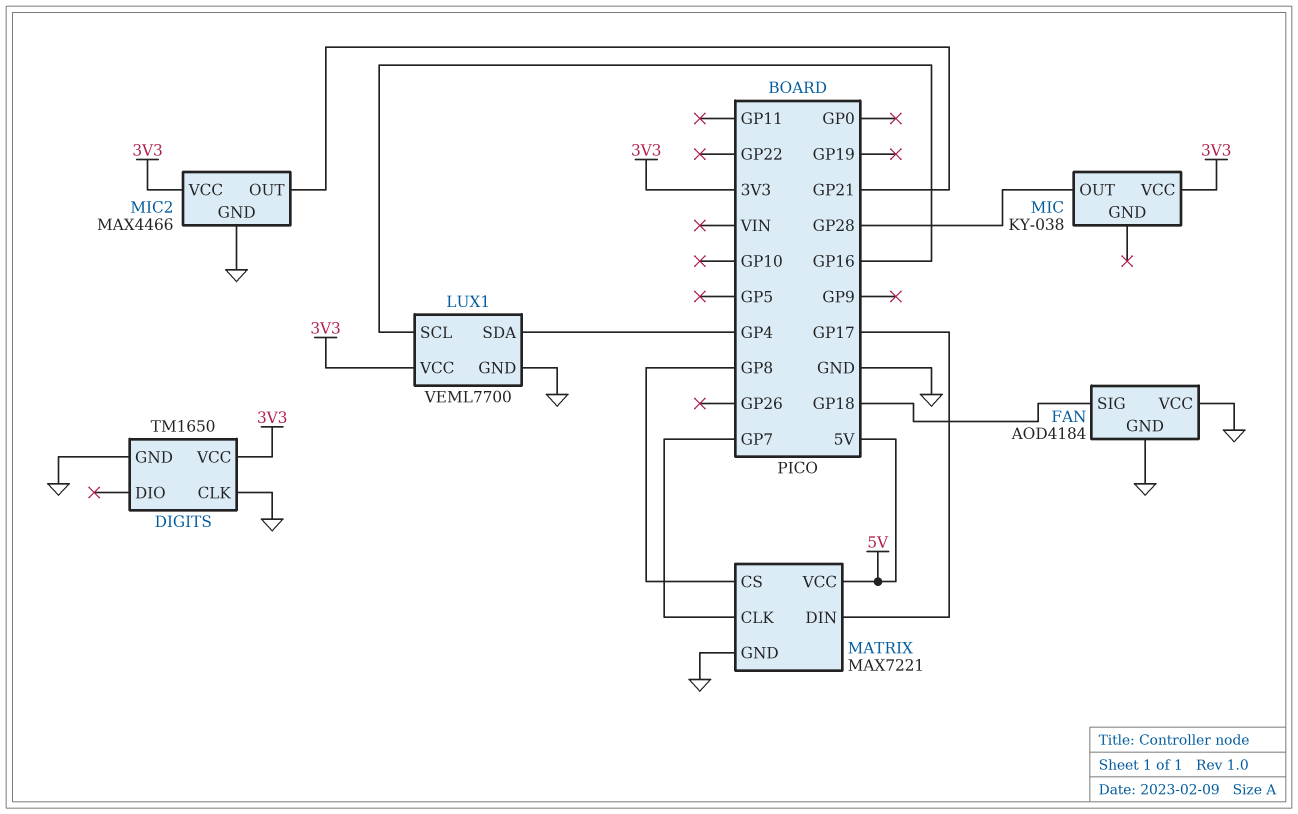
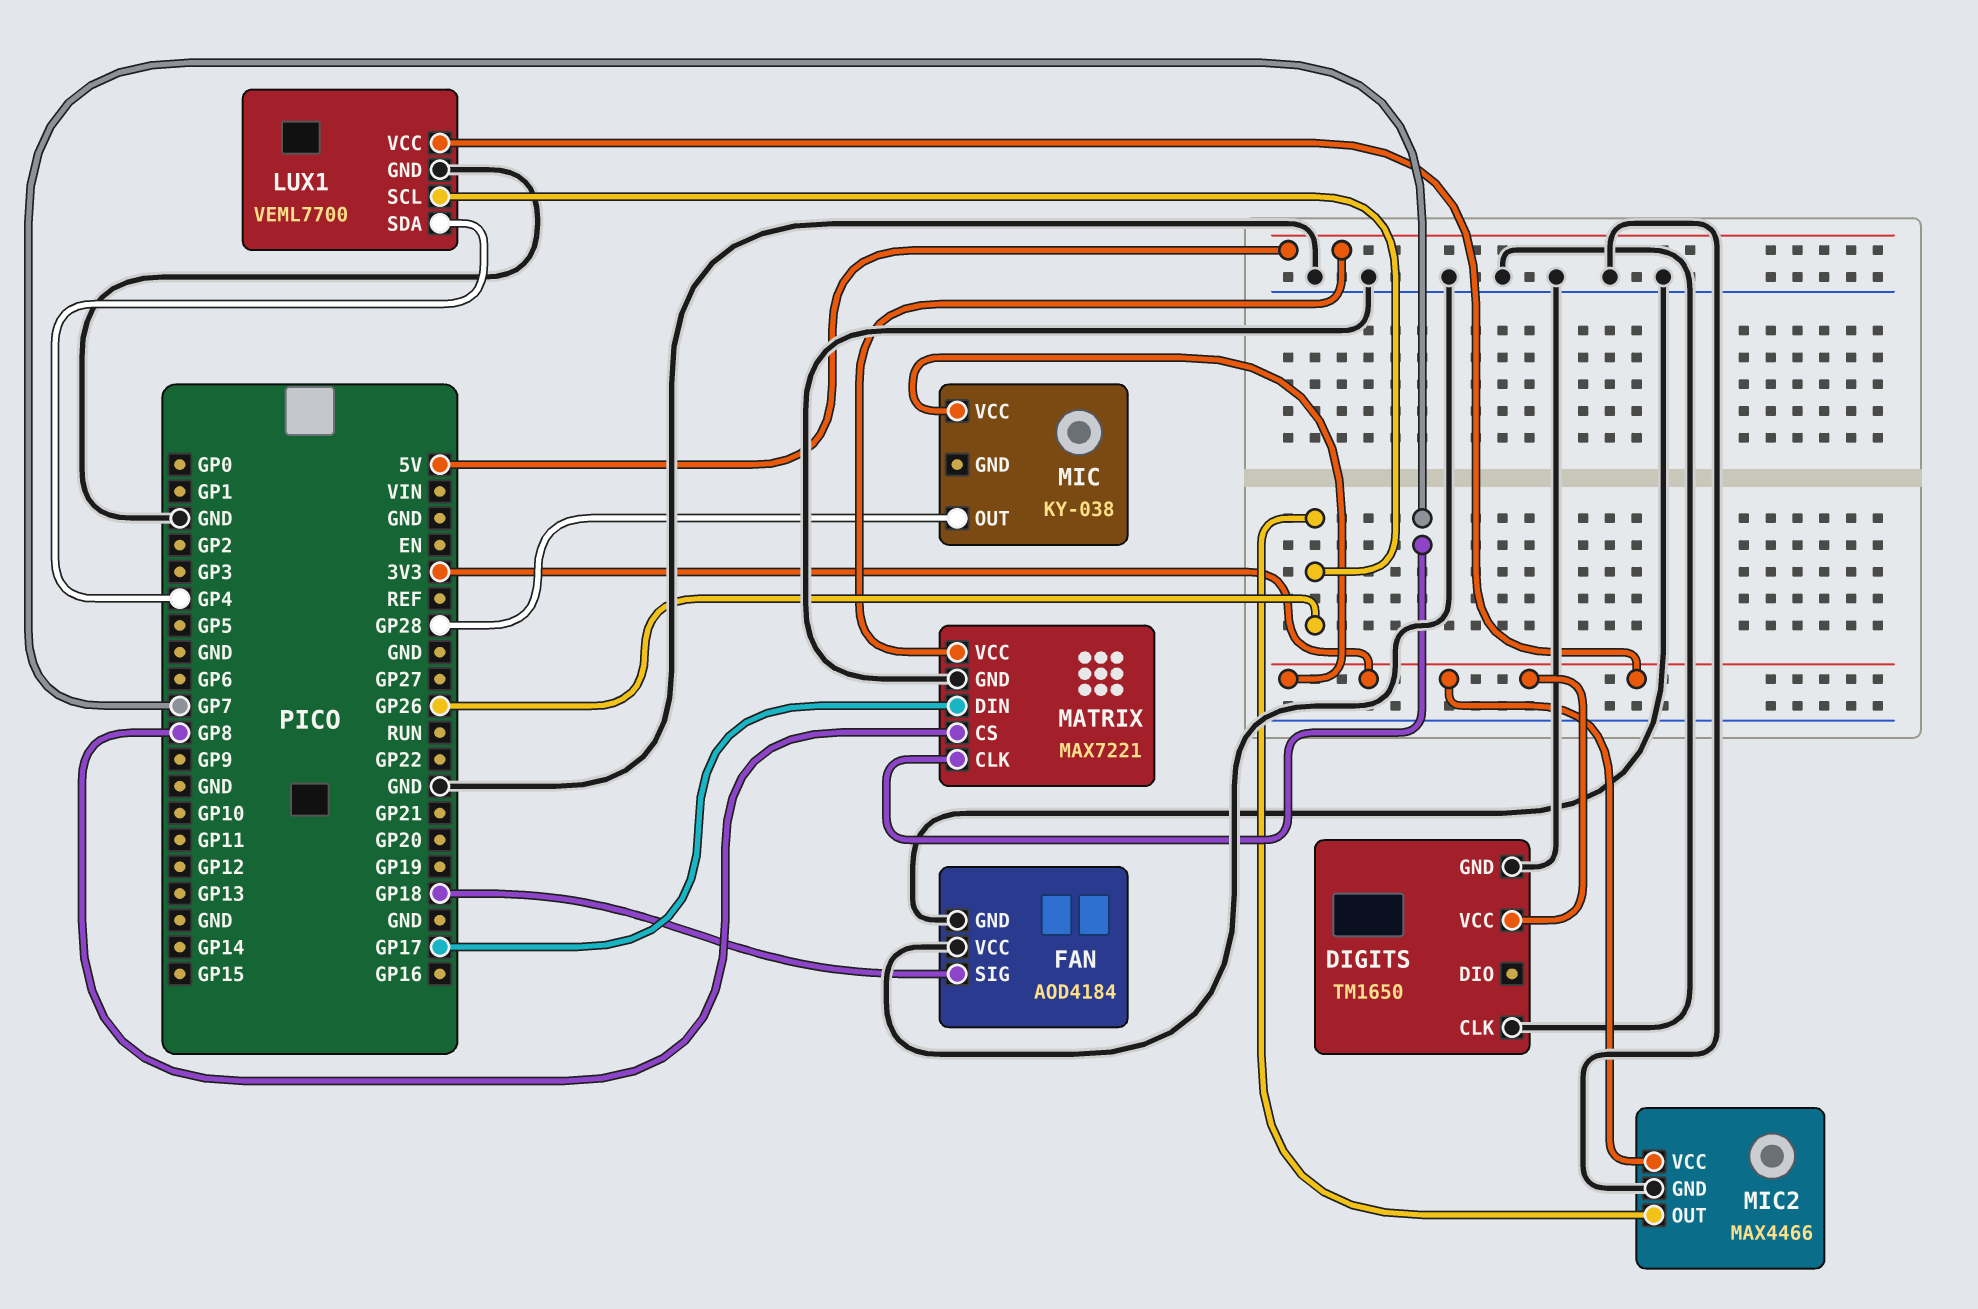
LUX1 pin SCL: GP16 -> GP26
MIC2 pin OUT: GP21 -> GP26

